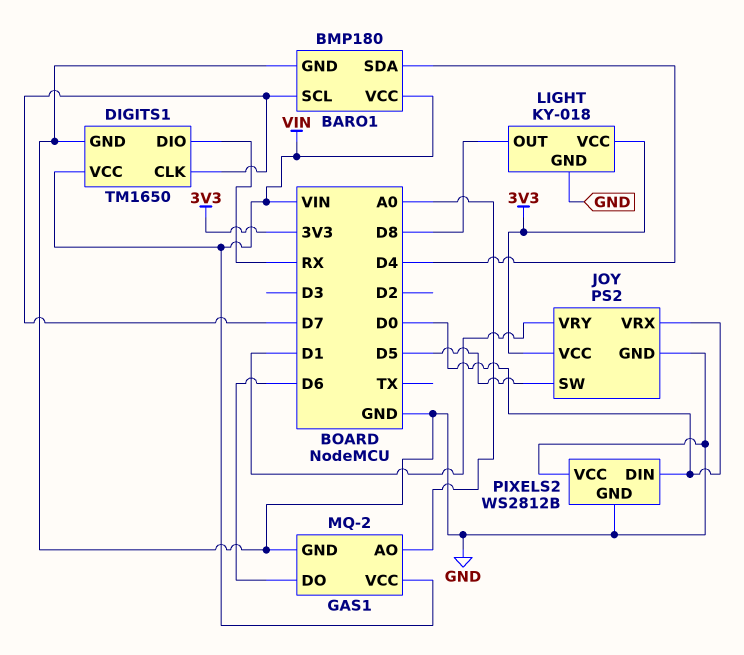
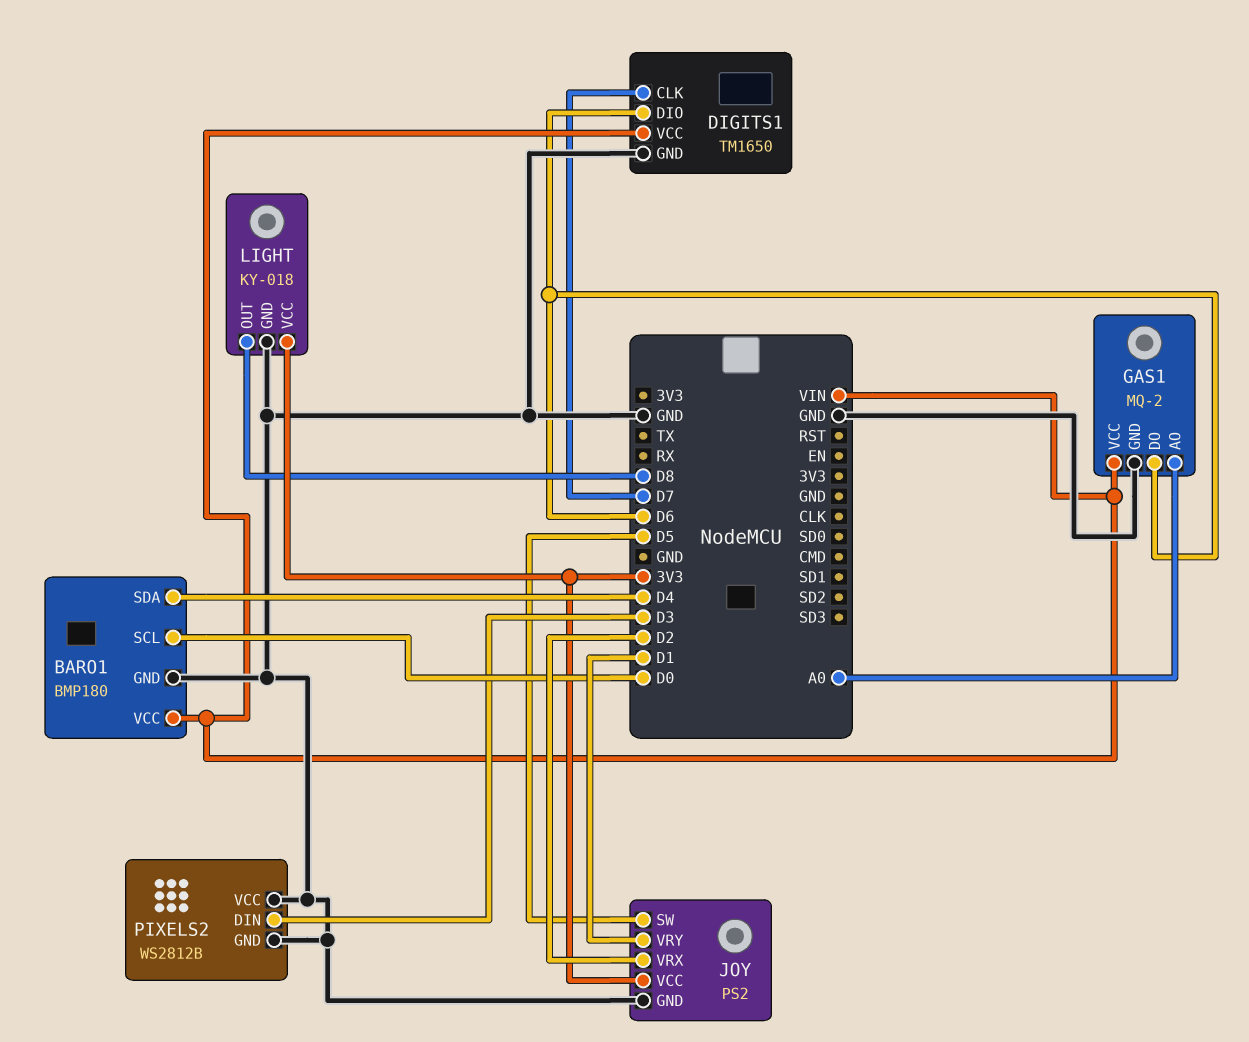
BARO1 pin SCL: D7 -> D0
DIGITS1 pin DIO: RX -> D6
JOY pin VRX: D0 -> D2
PIXELS2 pin DIN: D0 -> D3

